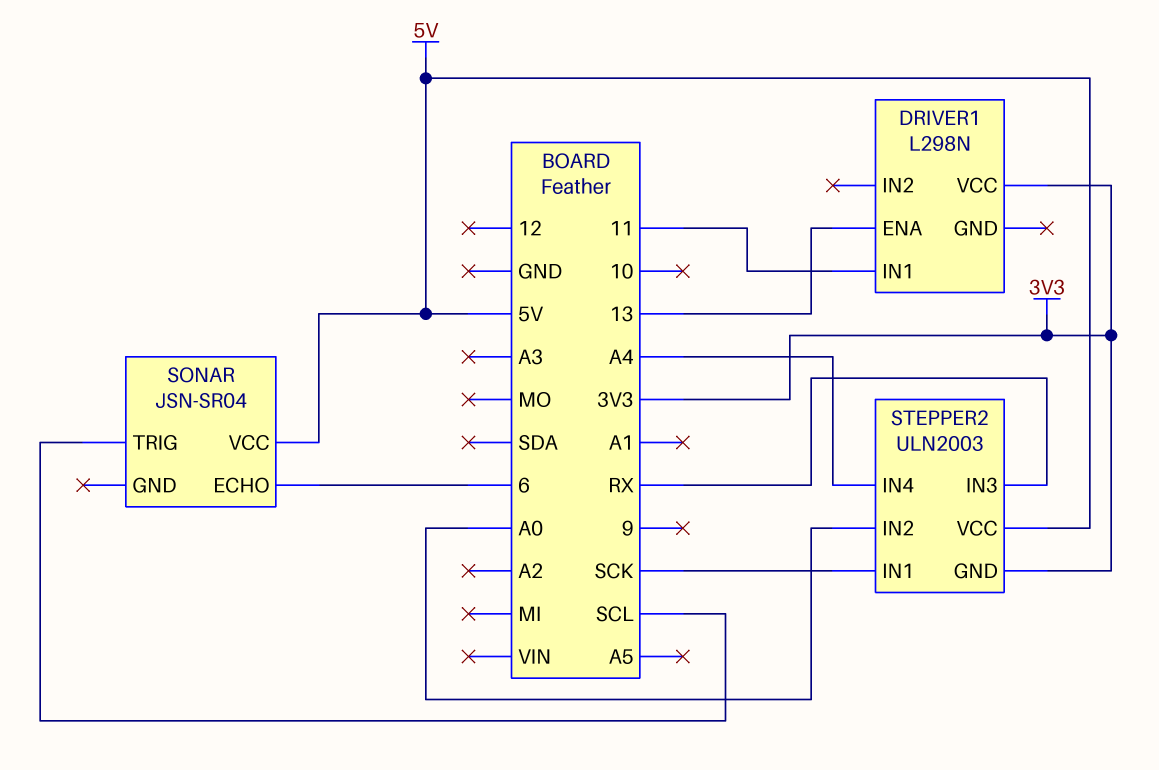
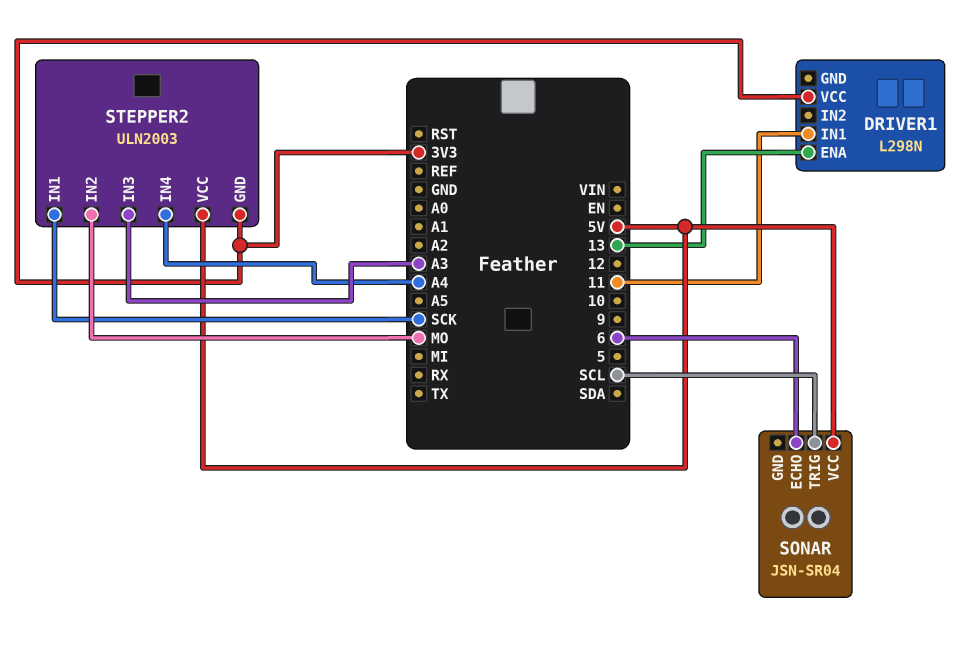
STEPPER2 pin IN2: A0 -> MO
STEPPER2 pin IN3: RX -> A3

